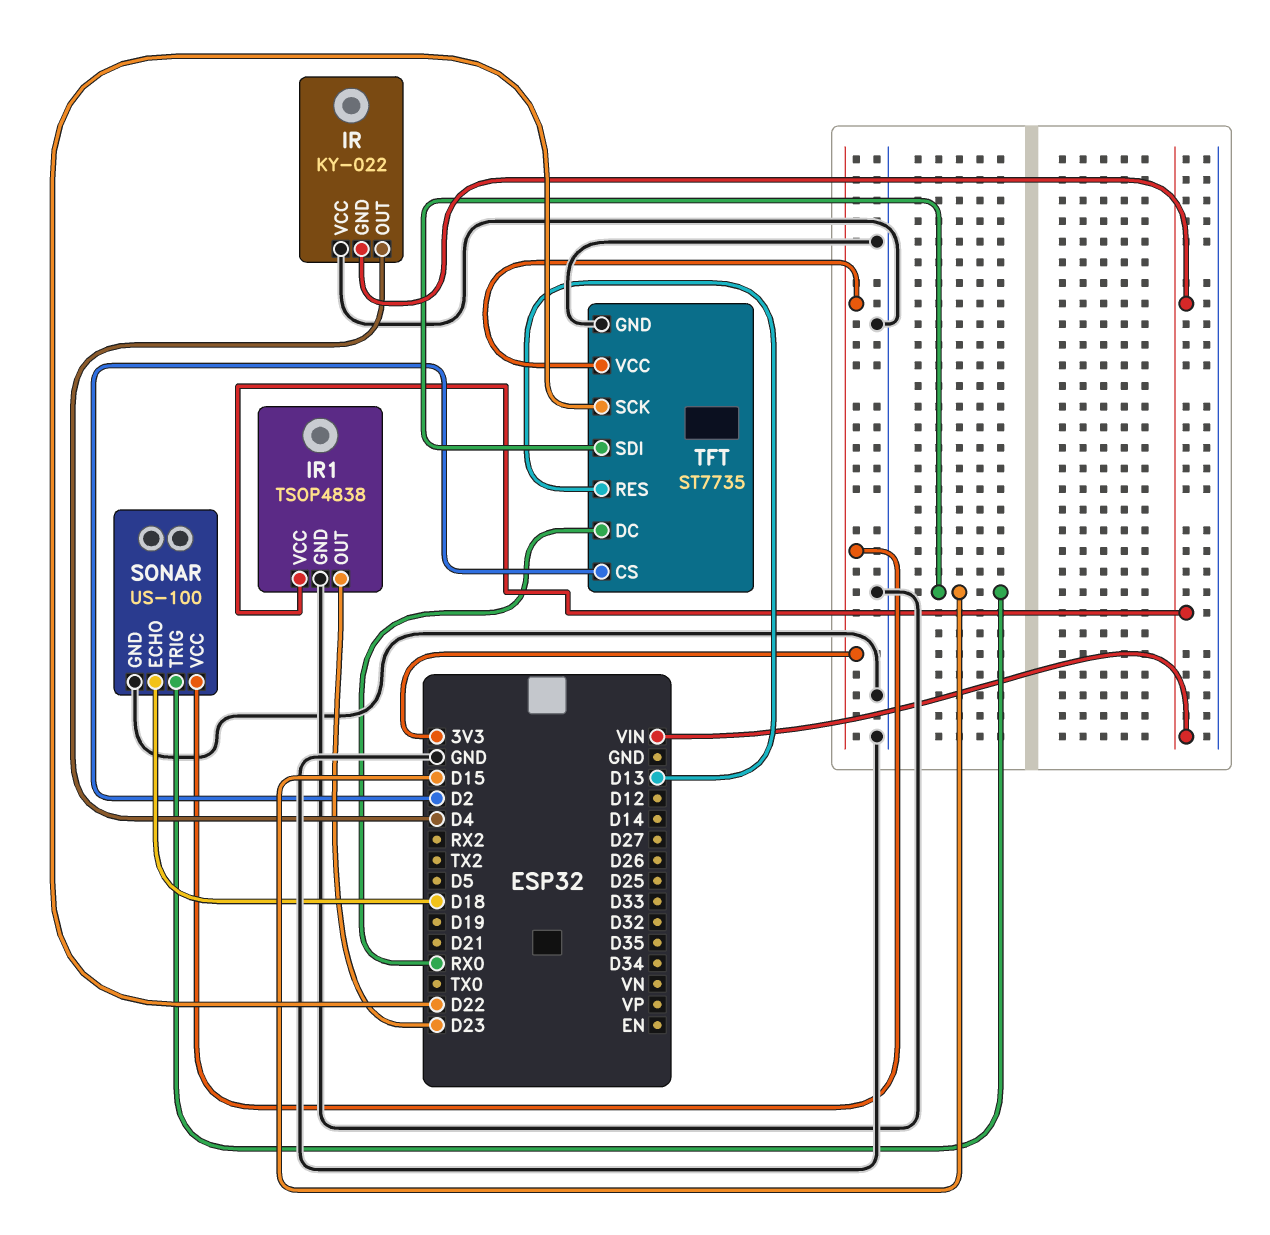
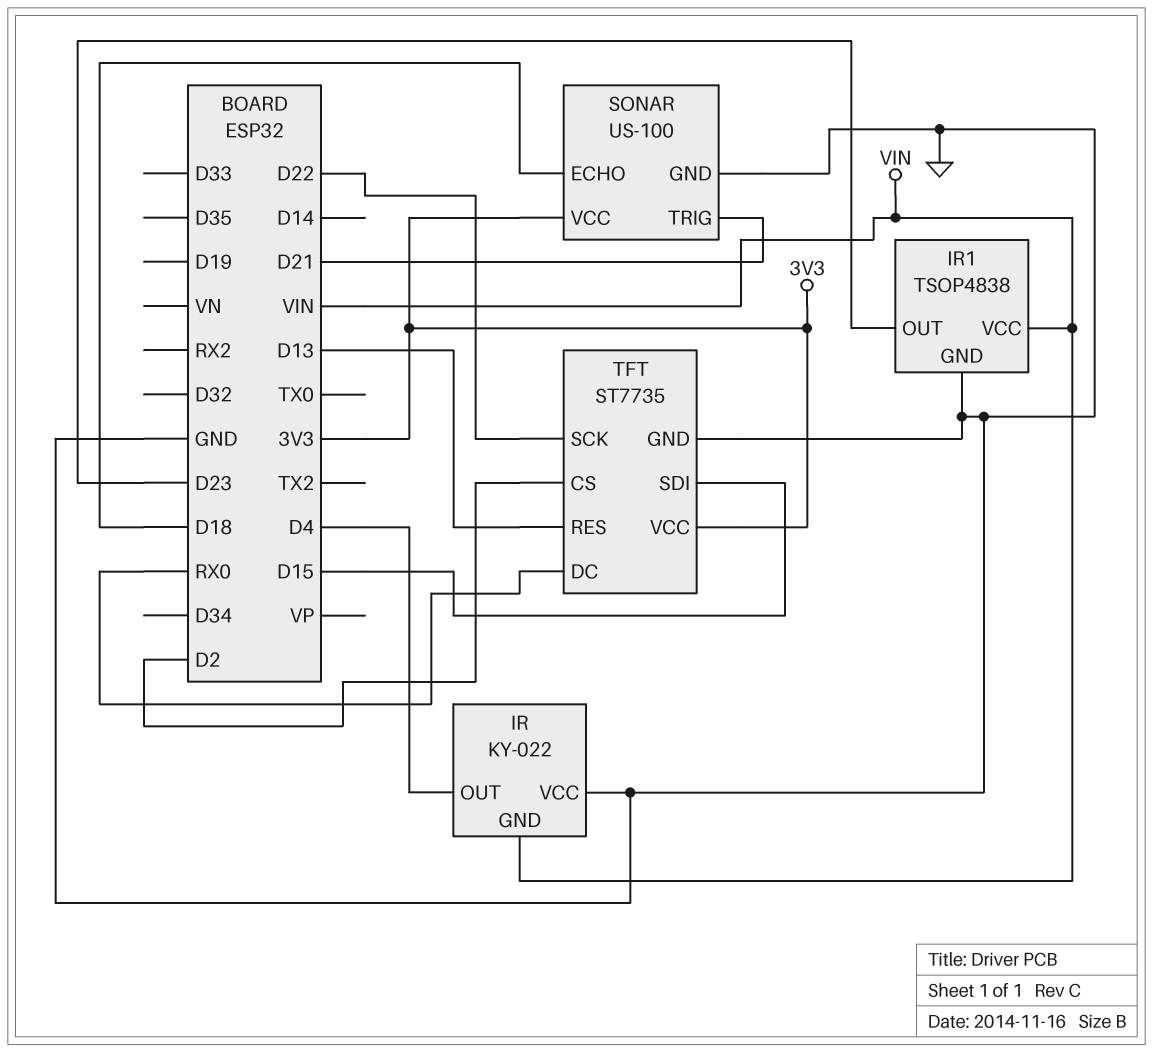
SONAR pin TRIG: D15 -> D21

